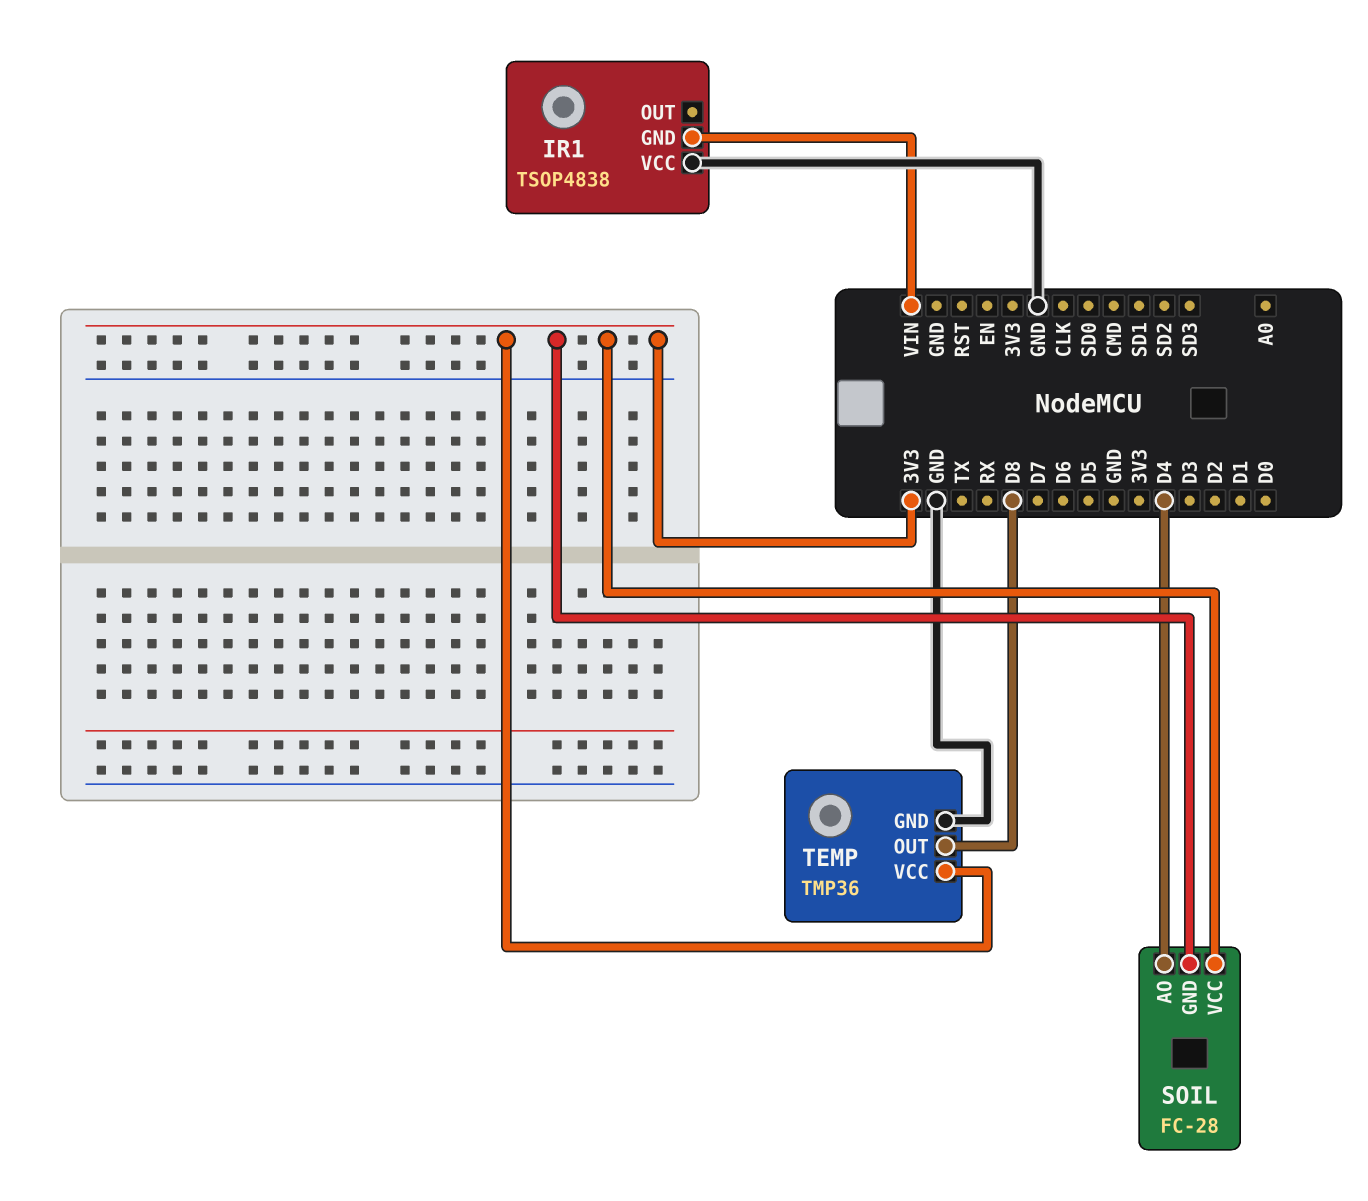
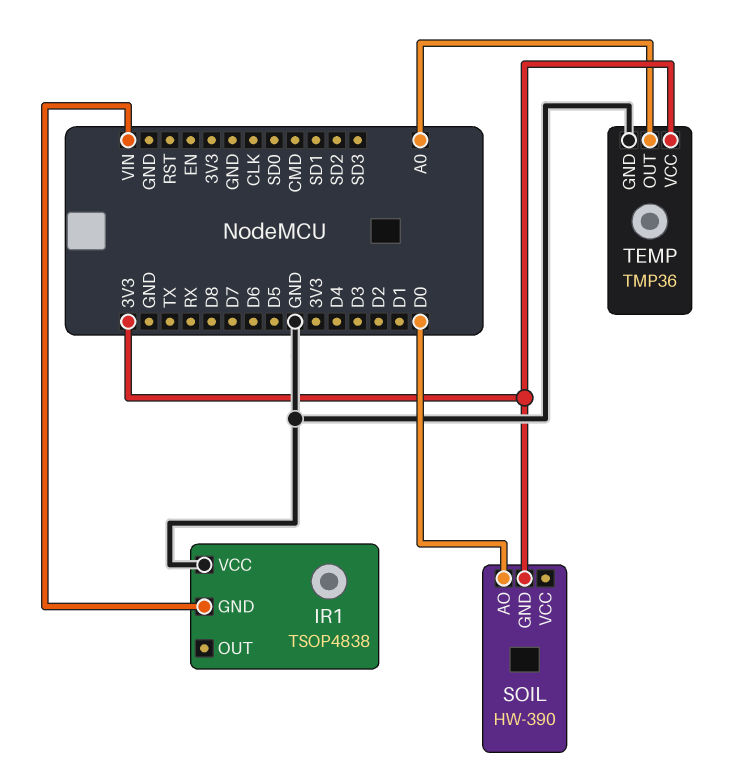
SOIL: FC-28 -> HW-390
SOIL pin AO: D4 -> D0
SOIL pin VCC: 3V3 -> none
TEMP pin OUT: D8 -> A0

